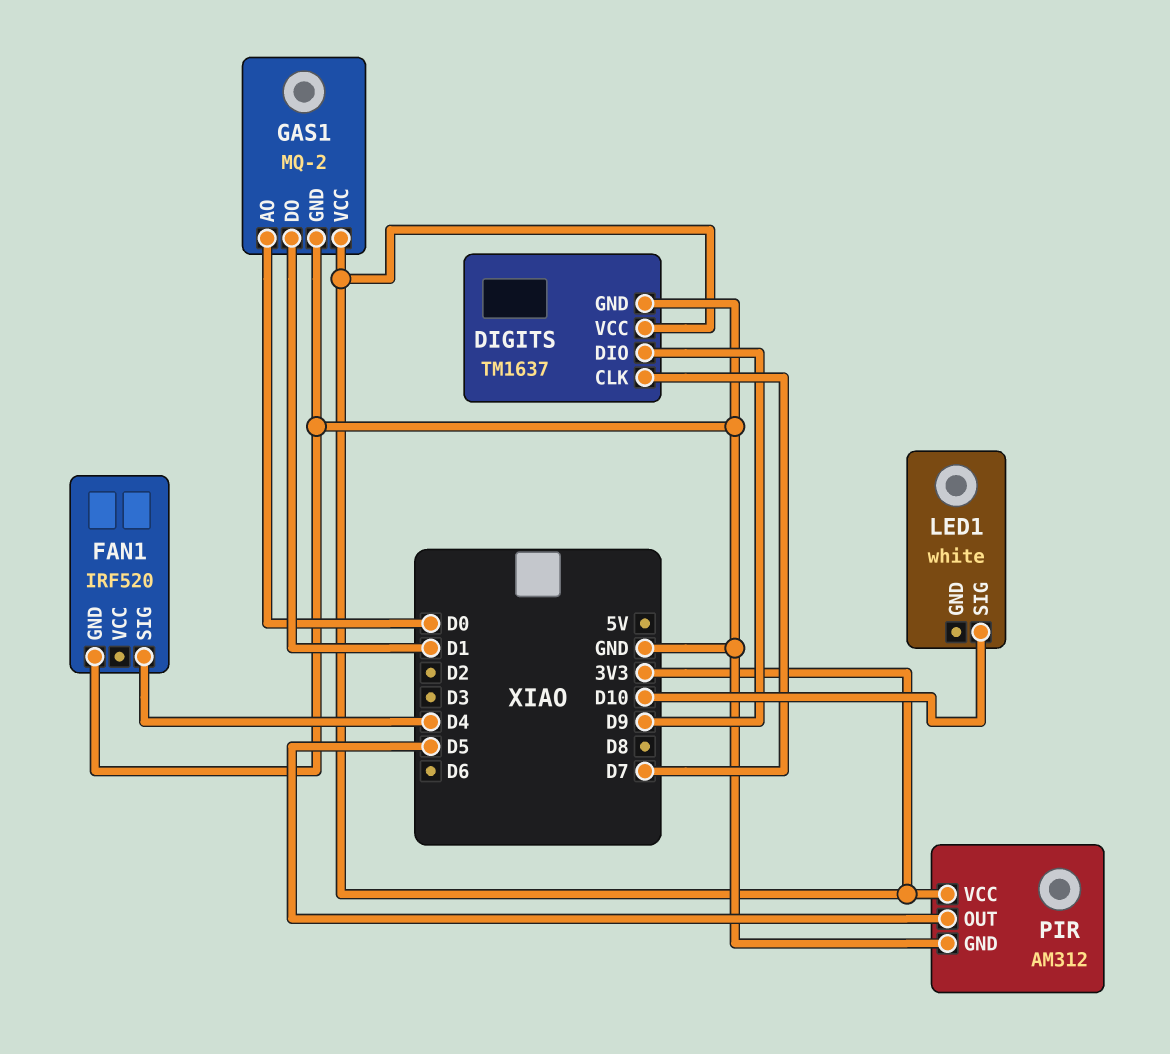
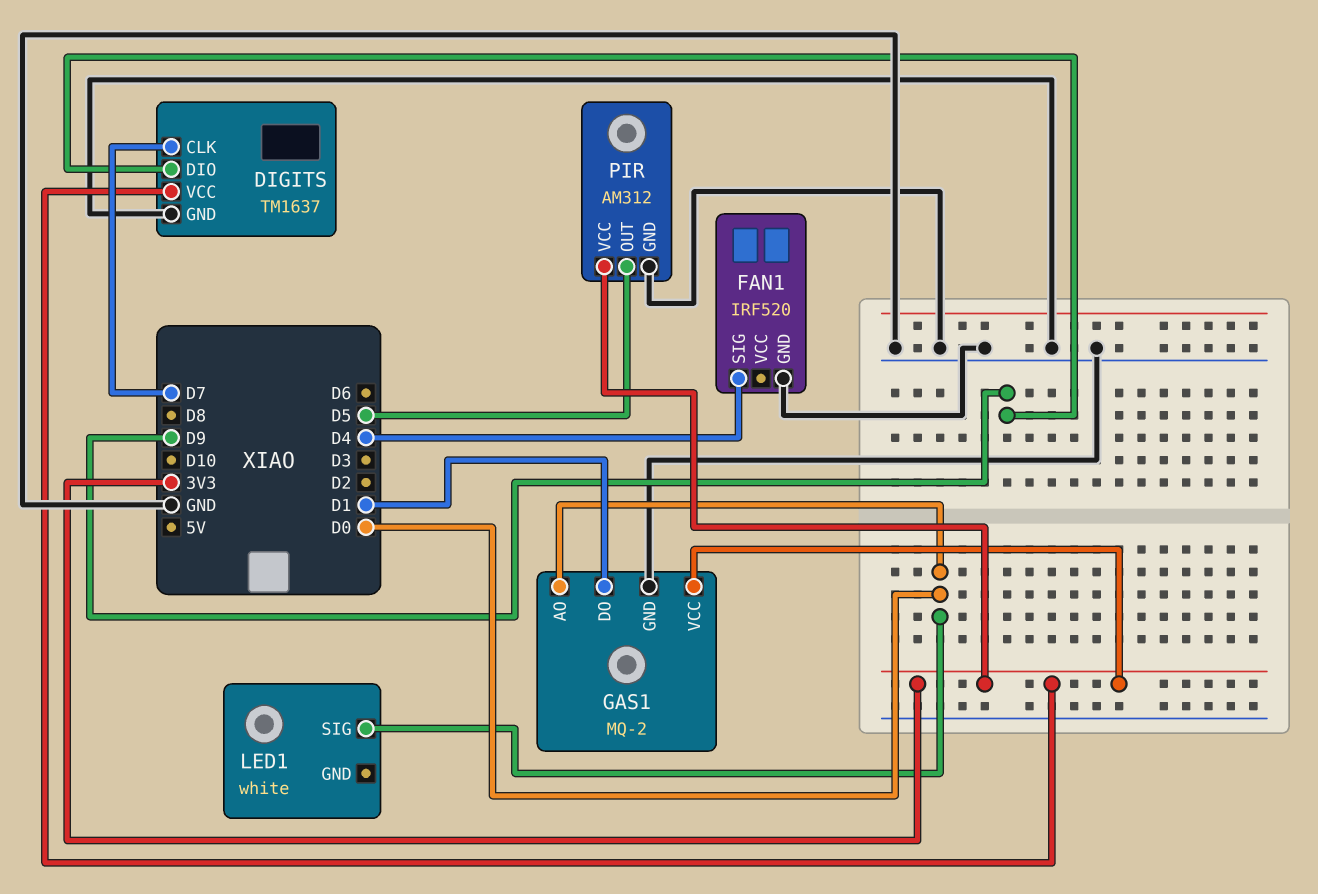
LED1 pin SIG: D10 -> D0

